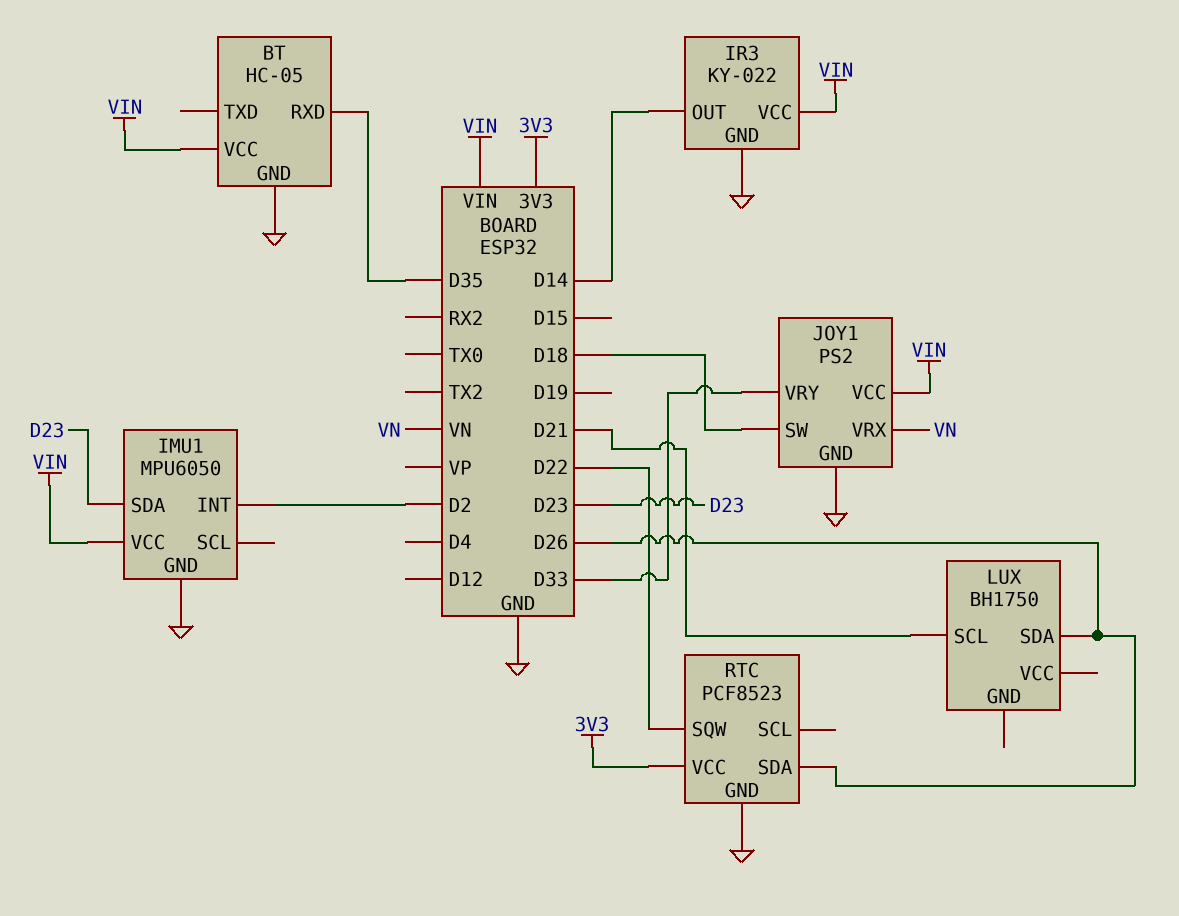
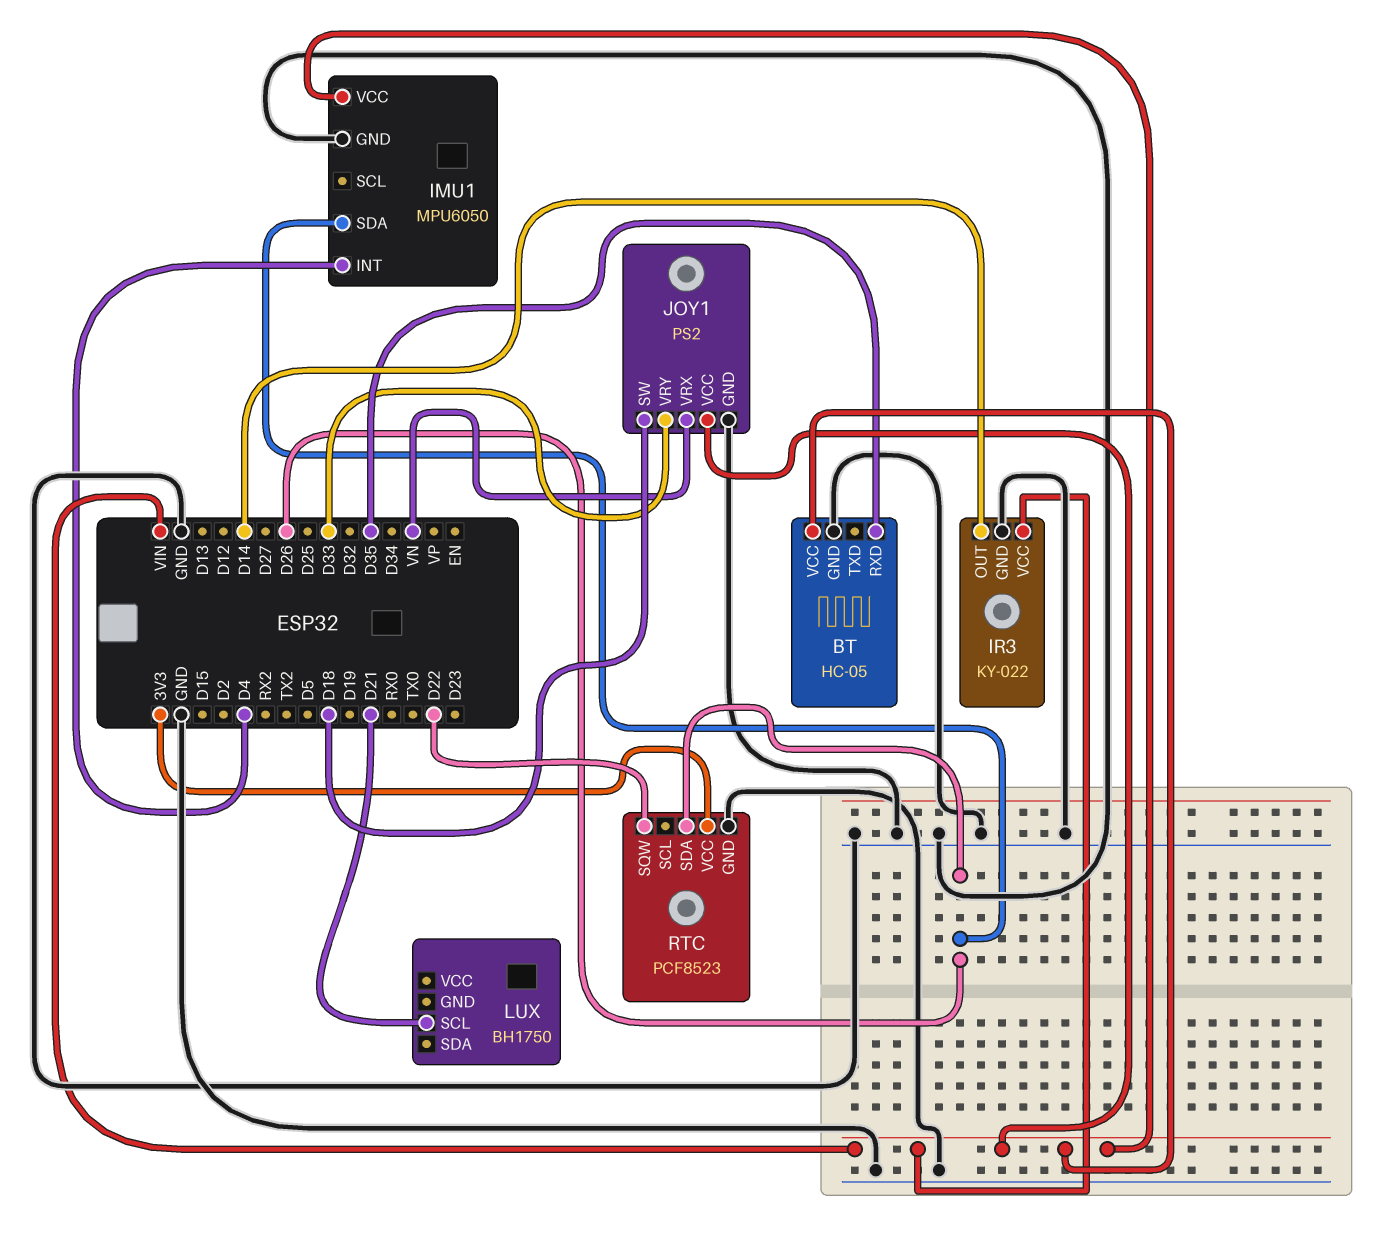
IMU1 pin INT: D2 -> D4
IMU1 pin SDA: D23 -> D26
LUX pin SDA: D26 -> none

